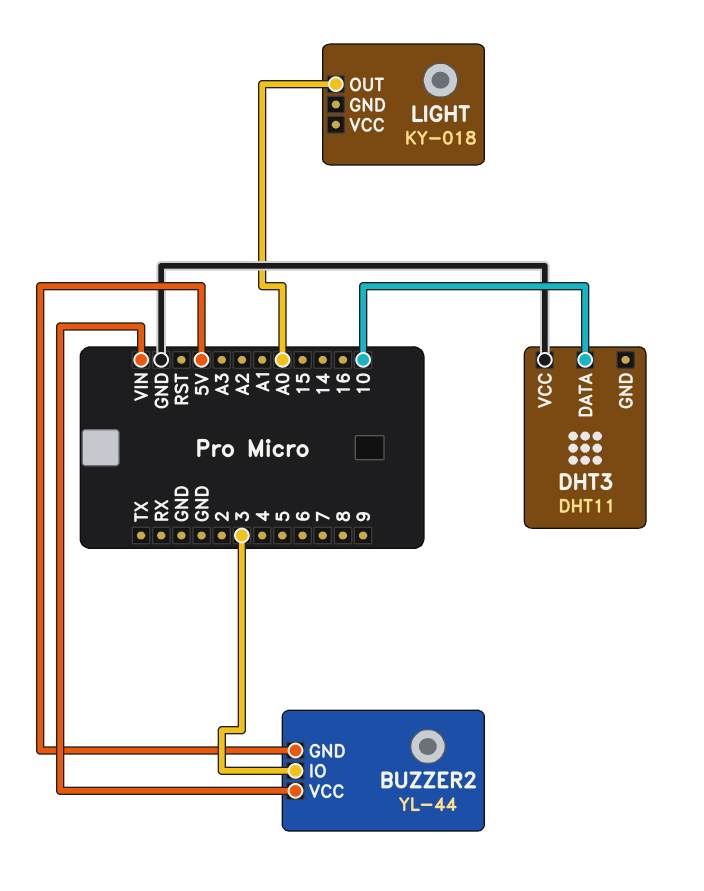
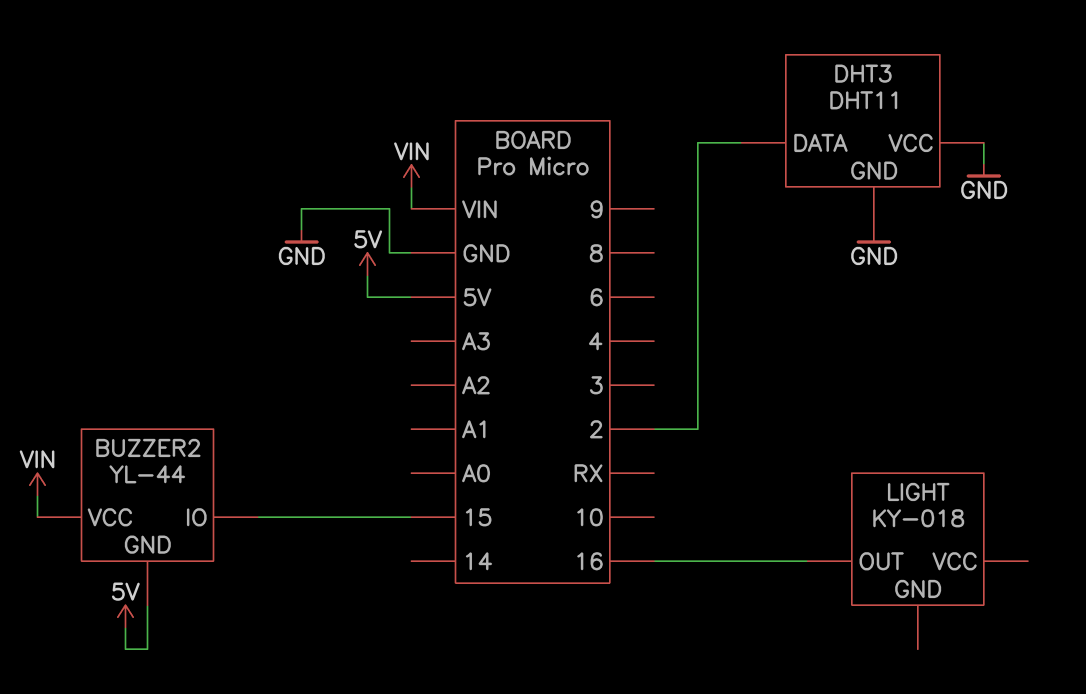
BUZZER2 pin IO: 3 -> 15
DHT3 pin DATA: 10 -> 2
DHT3 pin GND: none -> GND
LIGHT pin OUT: A0 -> 16

